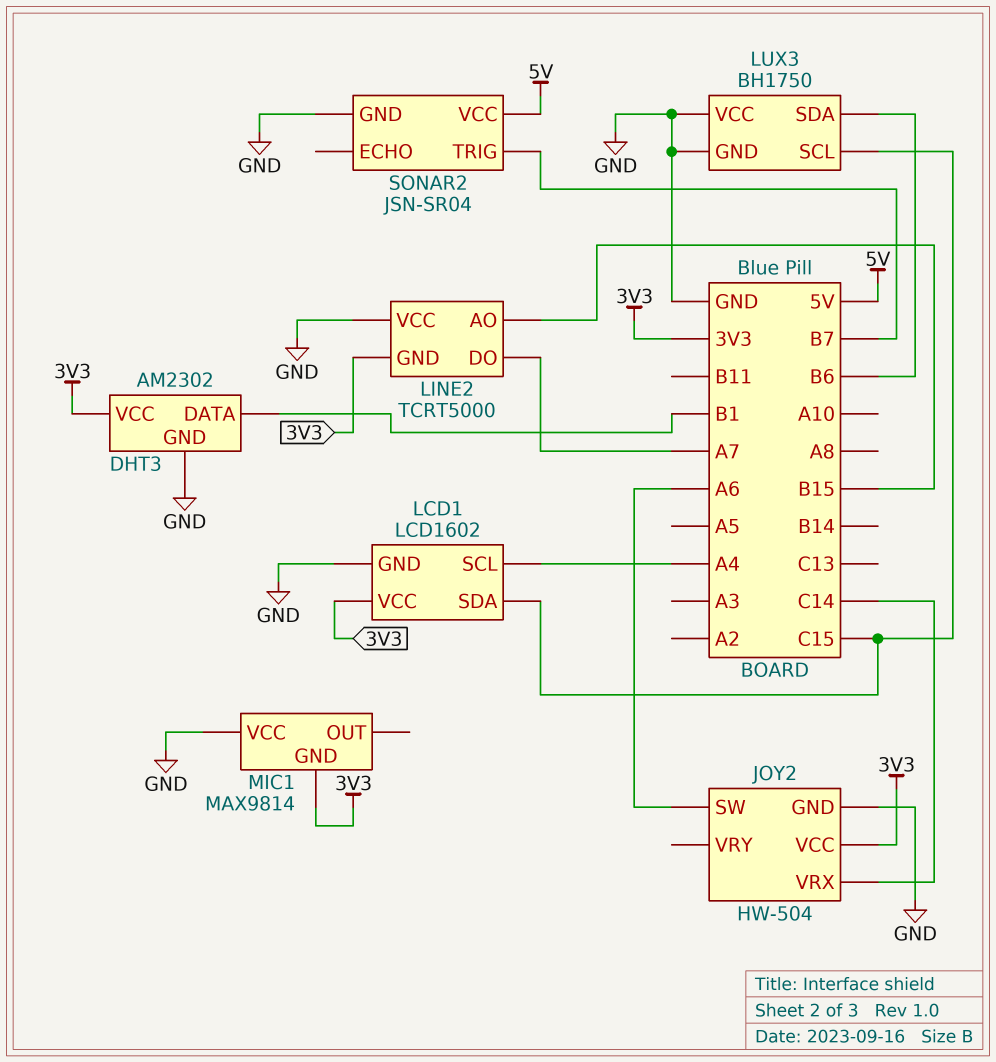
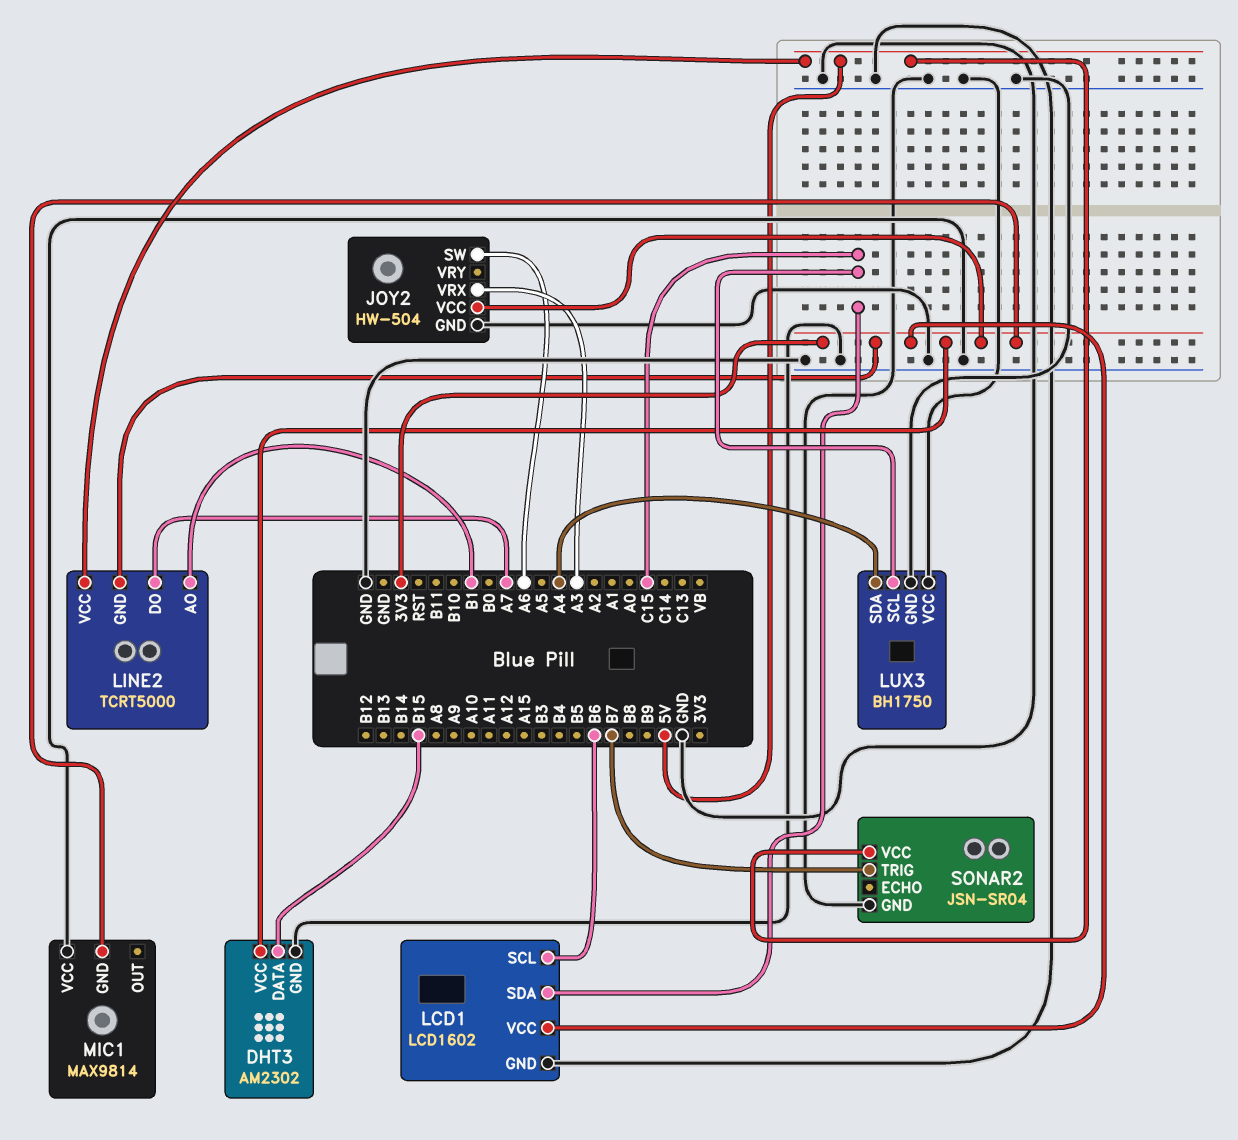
DHT3 pin DATA: B1 -> B15
JOY2 pin VRX: C14 -> A3
LCD1 pin SCL: A4 -> B6
LINE2 pin AO: B15 -> B1
LINE2 pin VCC: GND -> 5V
LUX3 pin SDA: B6 -> A4

